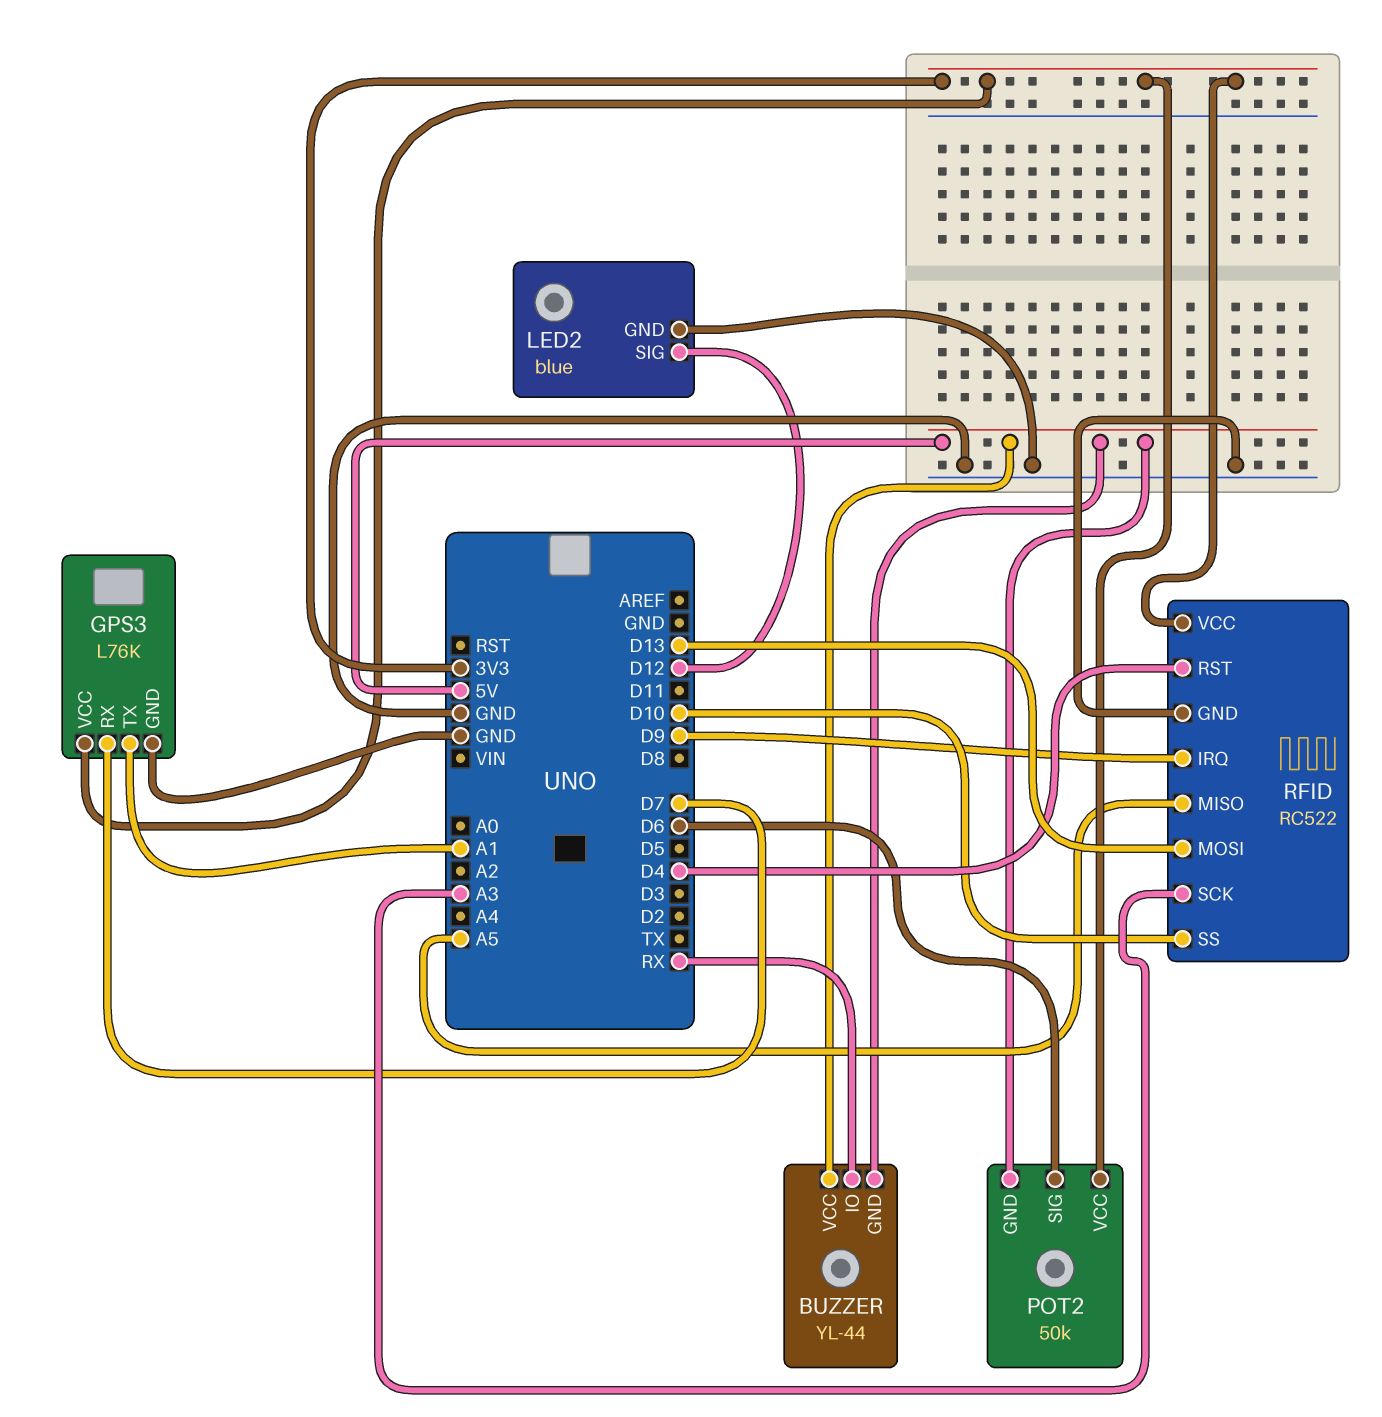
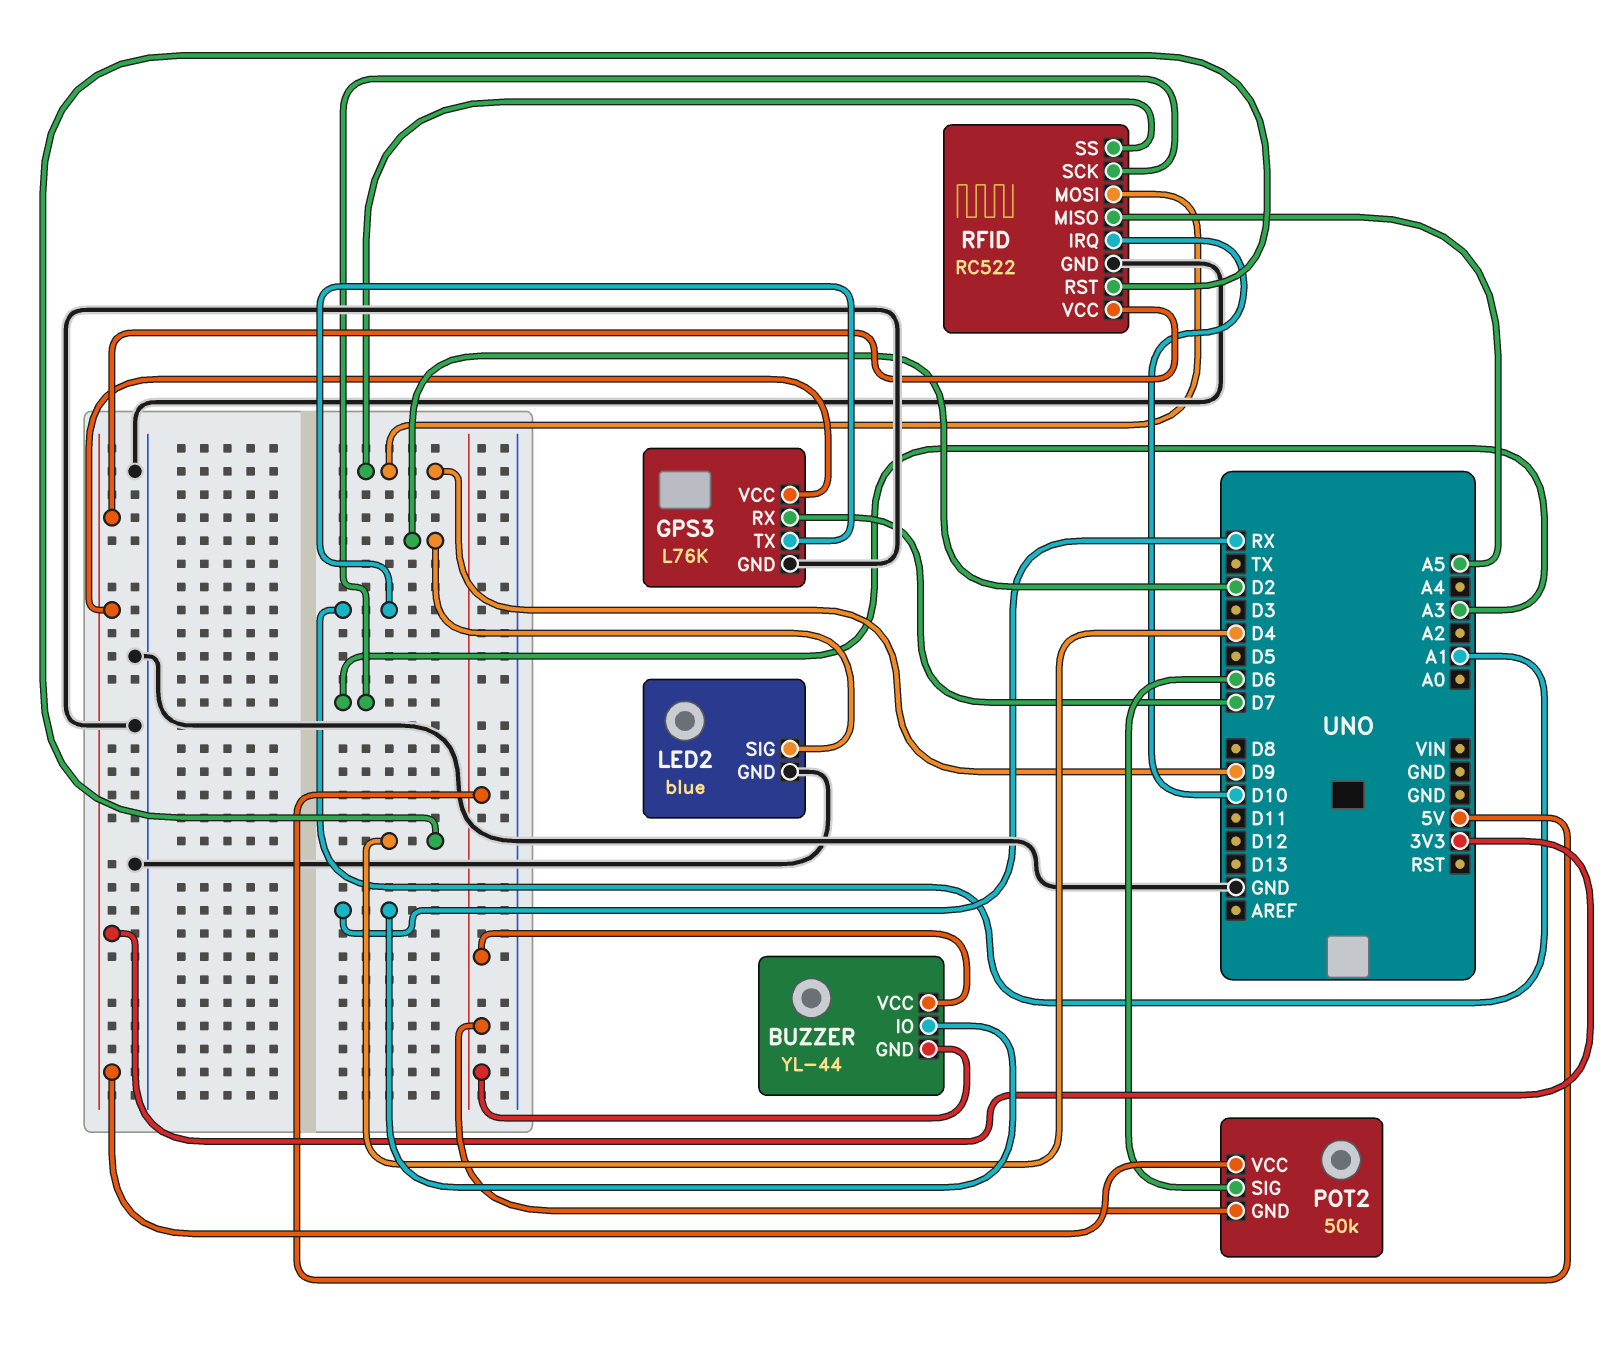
LED2 pin SIG: D12 -> D2
RFID pin IRQ: D9 -> D10
RFID pin MOSI: D13 -> D9
RFID pin SS: D10 -> D9

